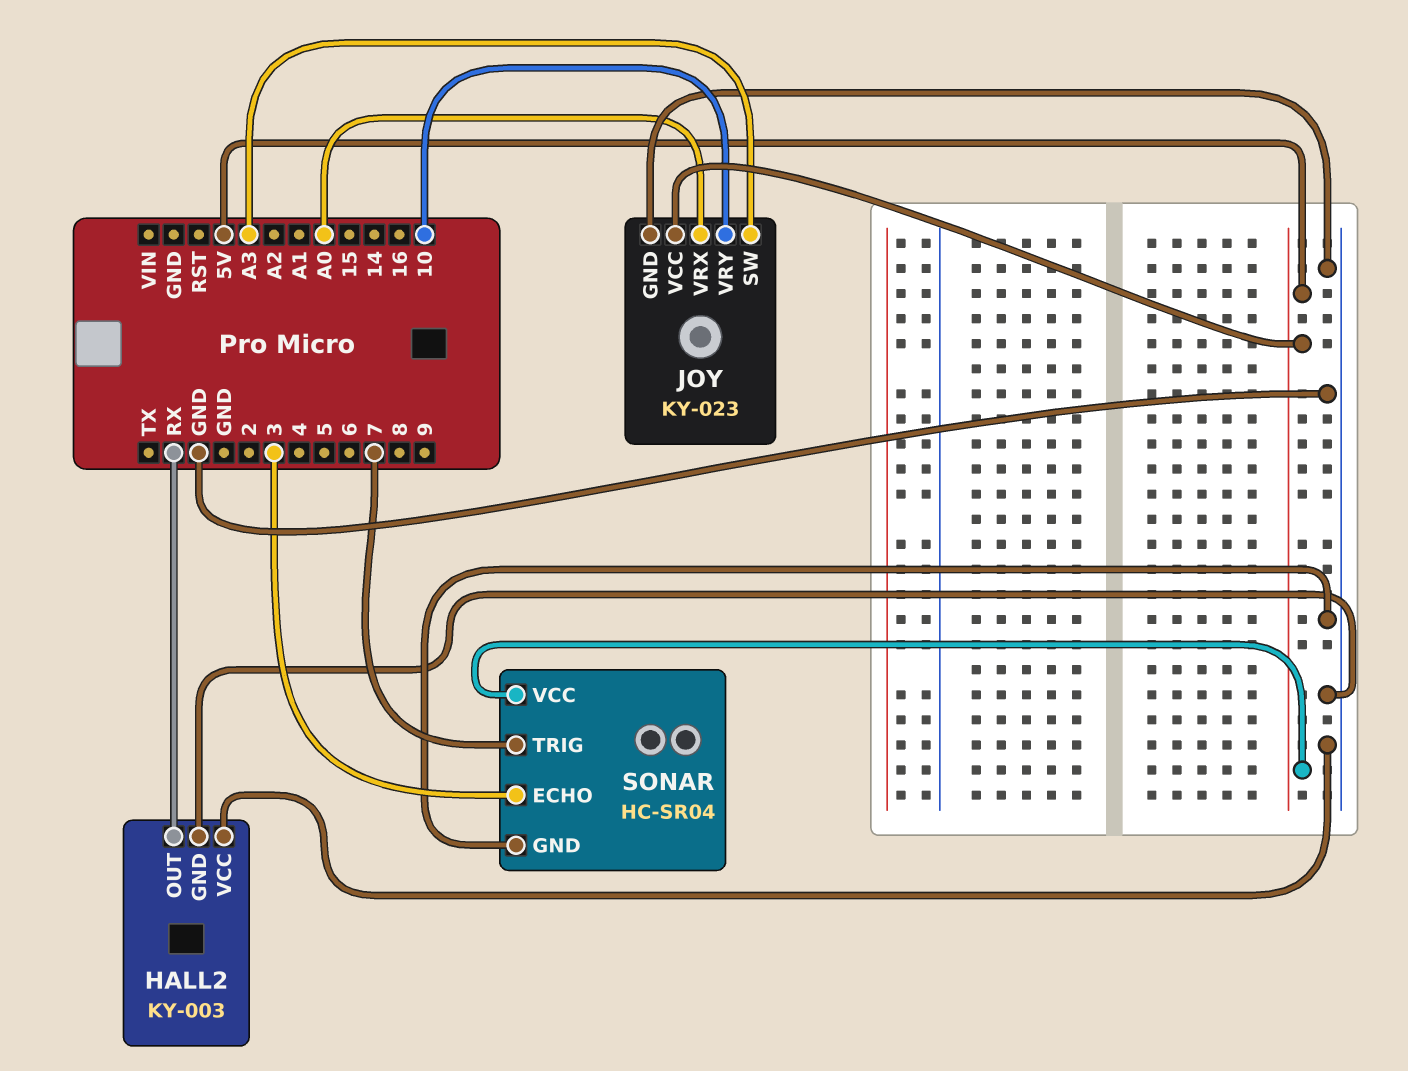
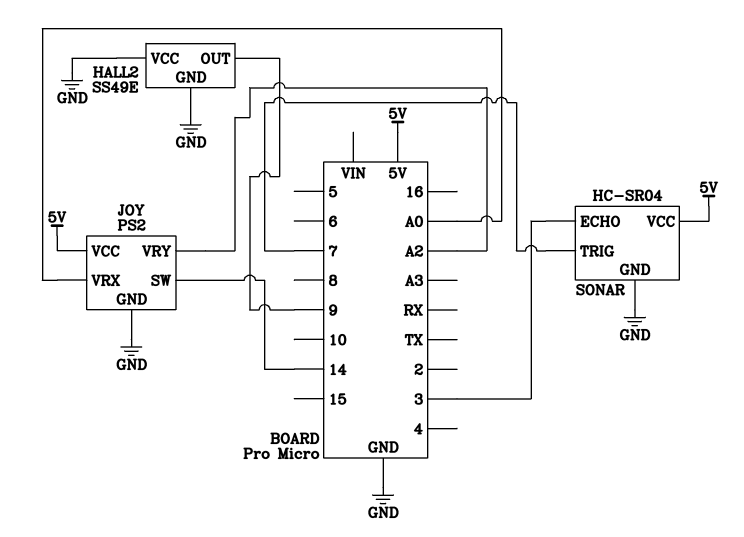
HALL2: KY-003 -> SS49E
HALL2 pin OUT: RX -> 9
JOY: KY-023 -> PS2
JOY pin SW: A3 -> 14
JOY pin VRY: 10 -> A2

